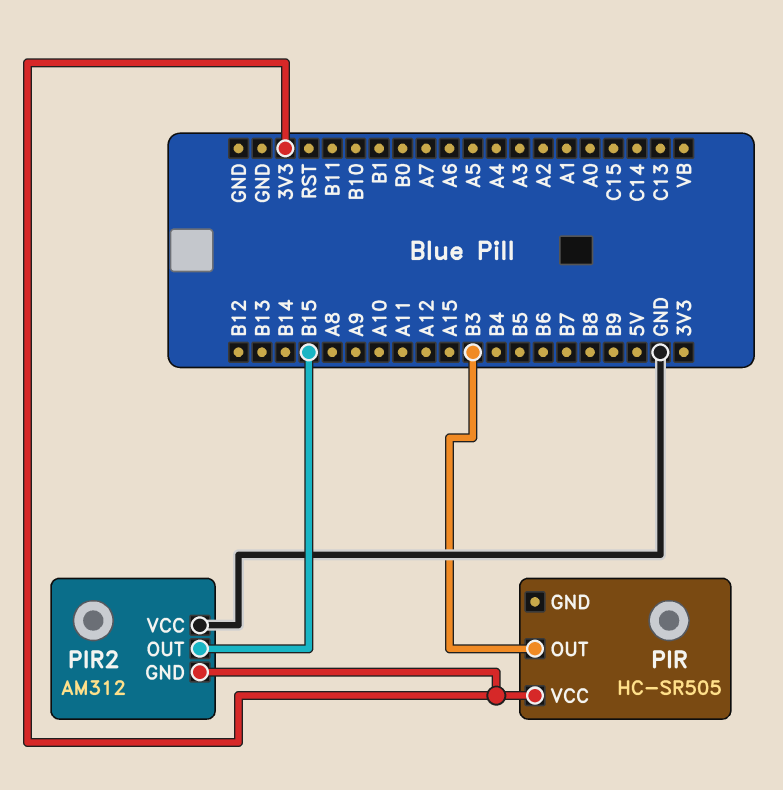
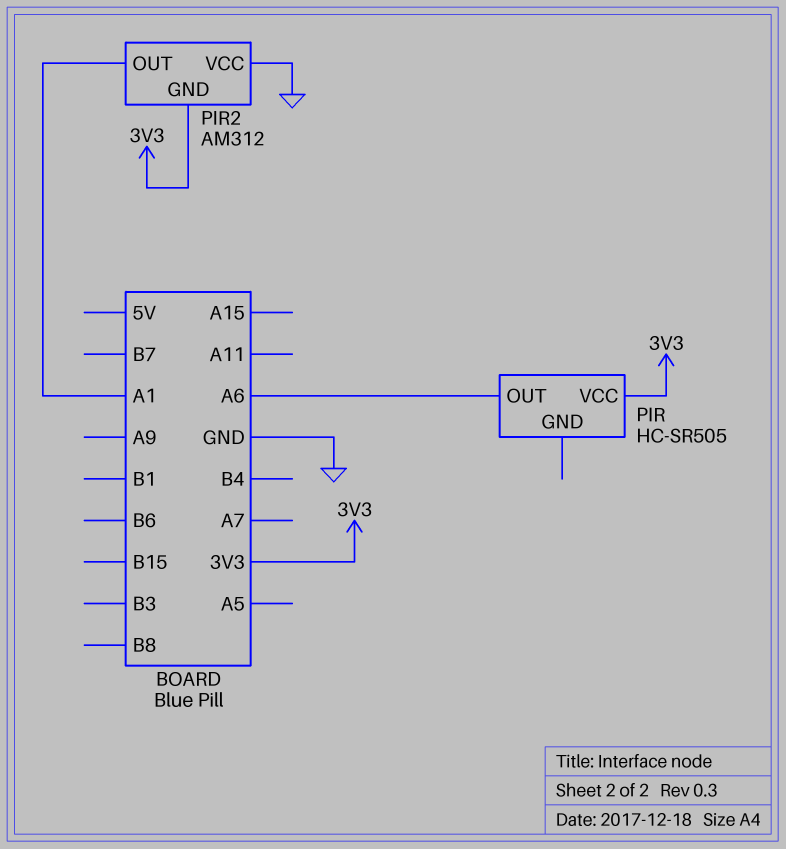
PIR pin OUT: B3 -> A6
PIR2 pin OUT: B15 -> A1

